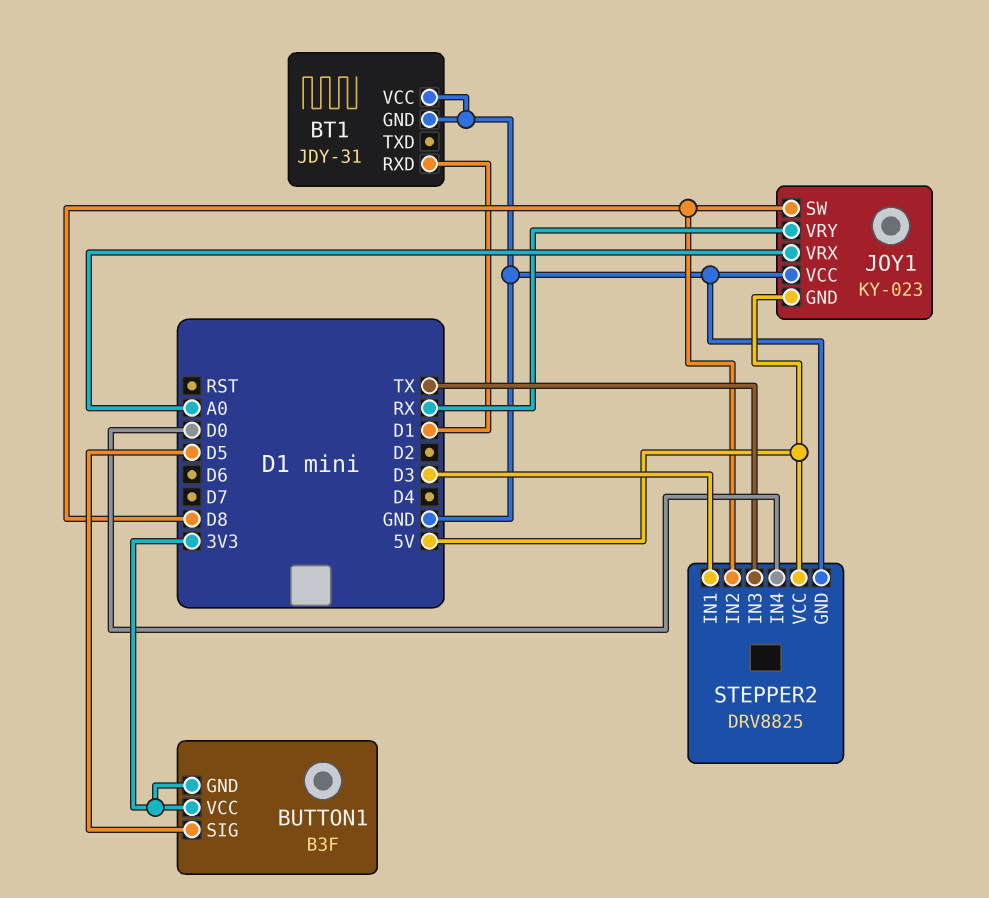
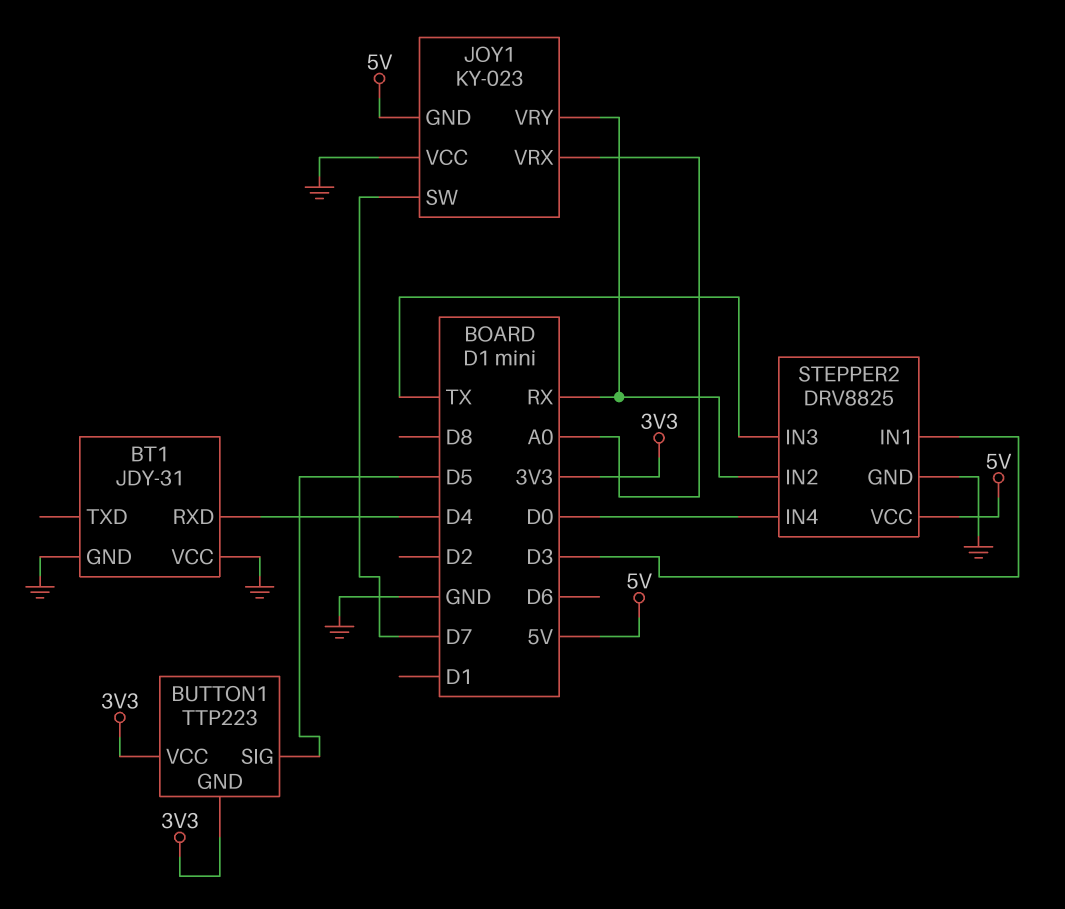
BT1 pin RXD: D1 -> D4
BUTTON1: B3F -> TTP223
JOY1 pin SW: D8 -> D7
STEPPER2 pin IN2: D8 -> RX

